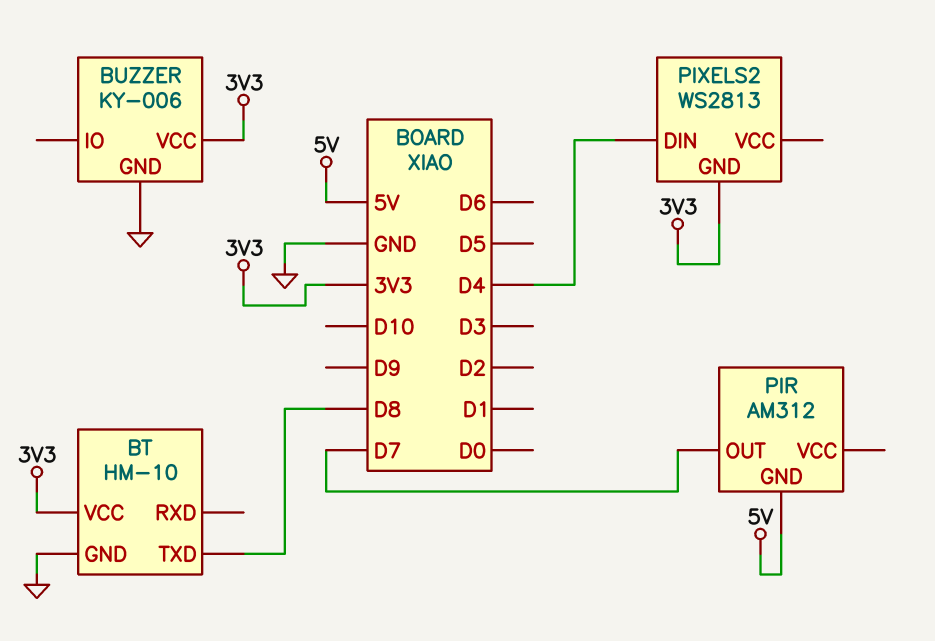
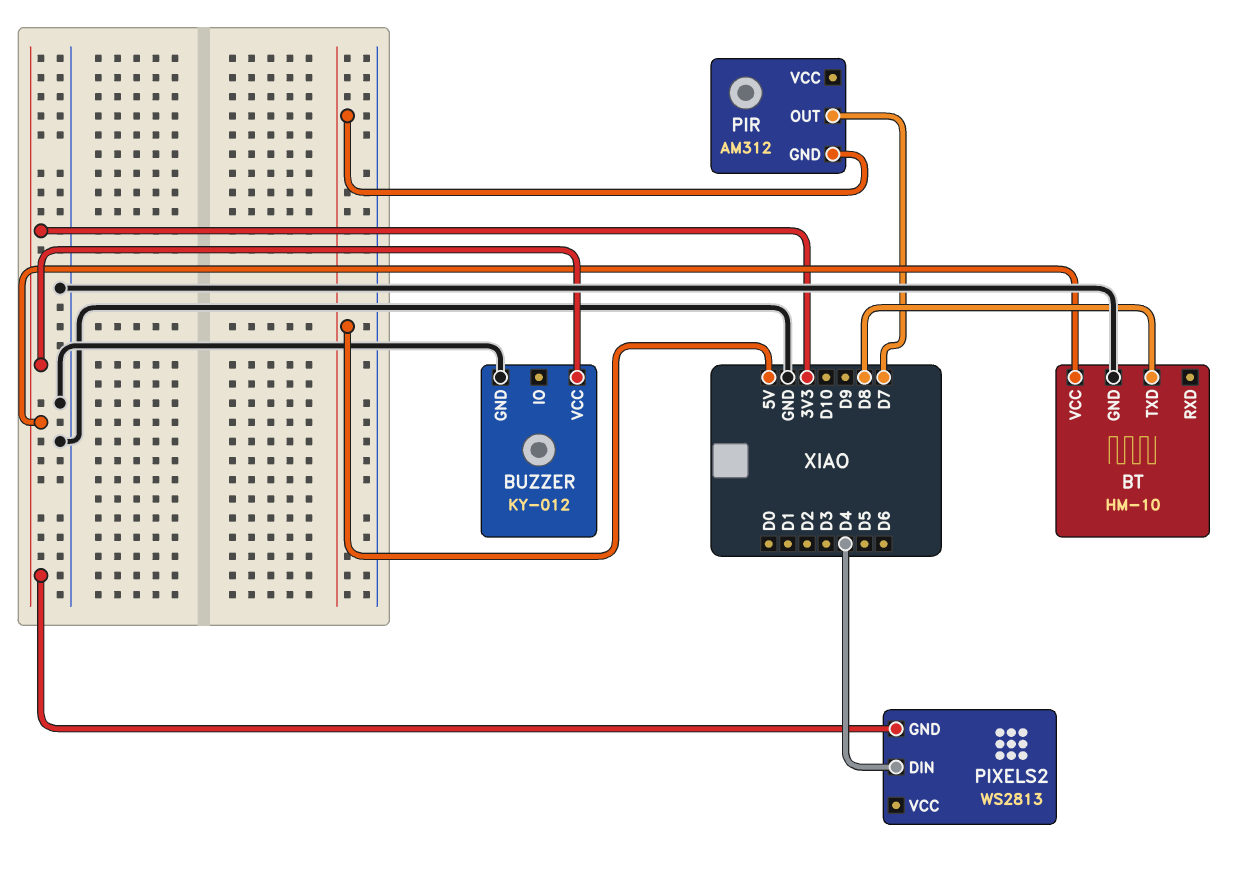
BUZZER: KY-006 -> KY-012

